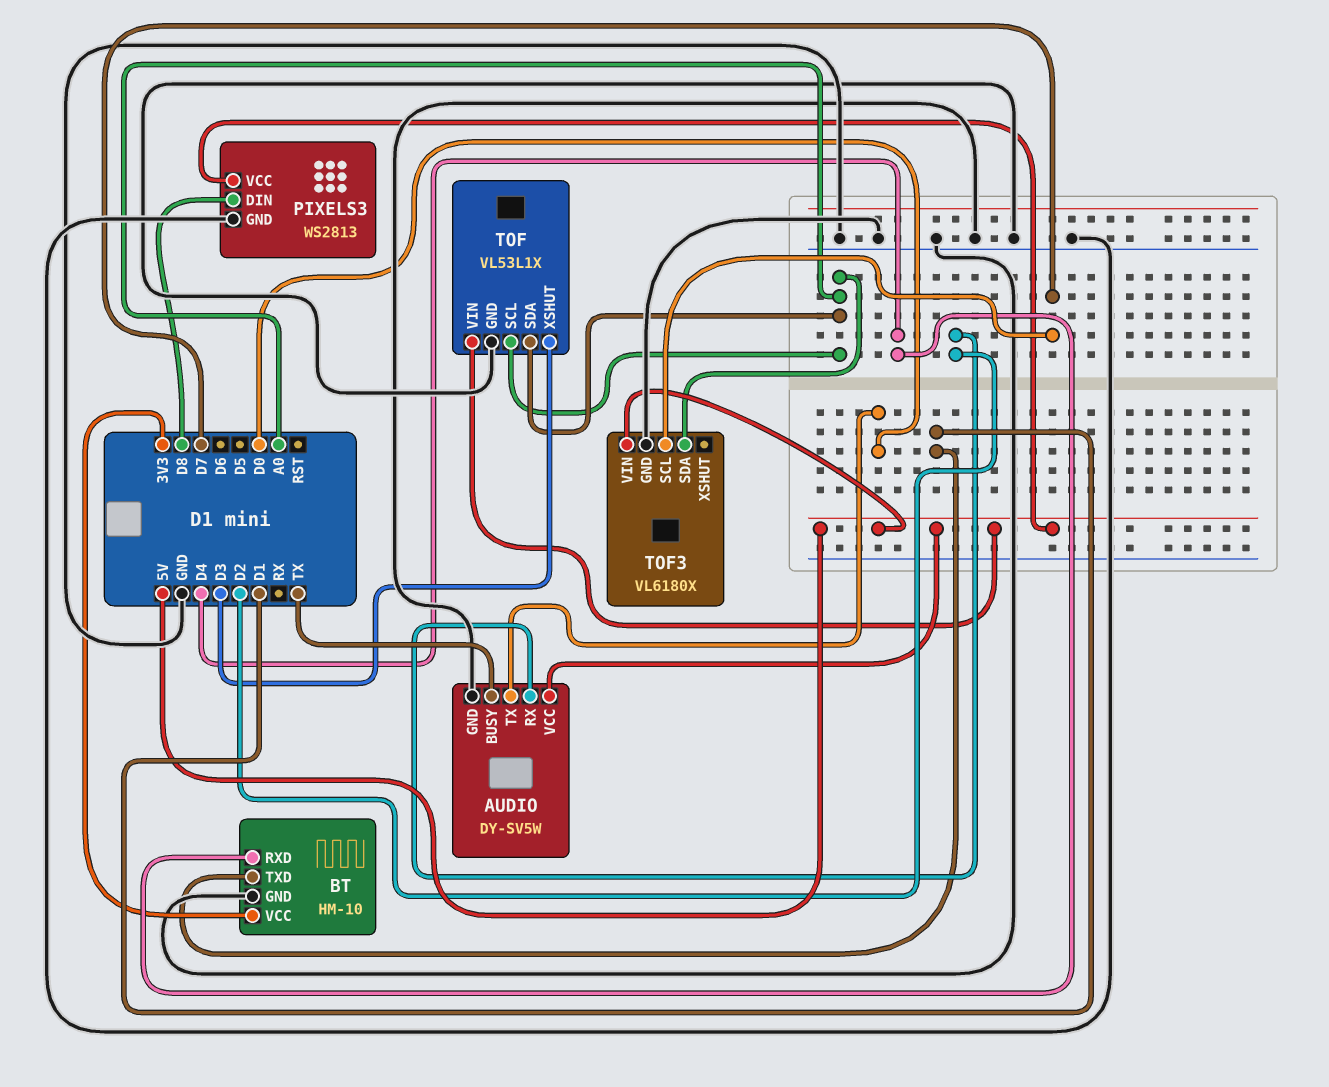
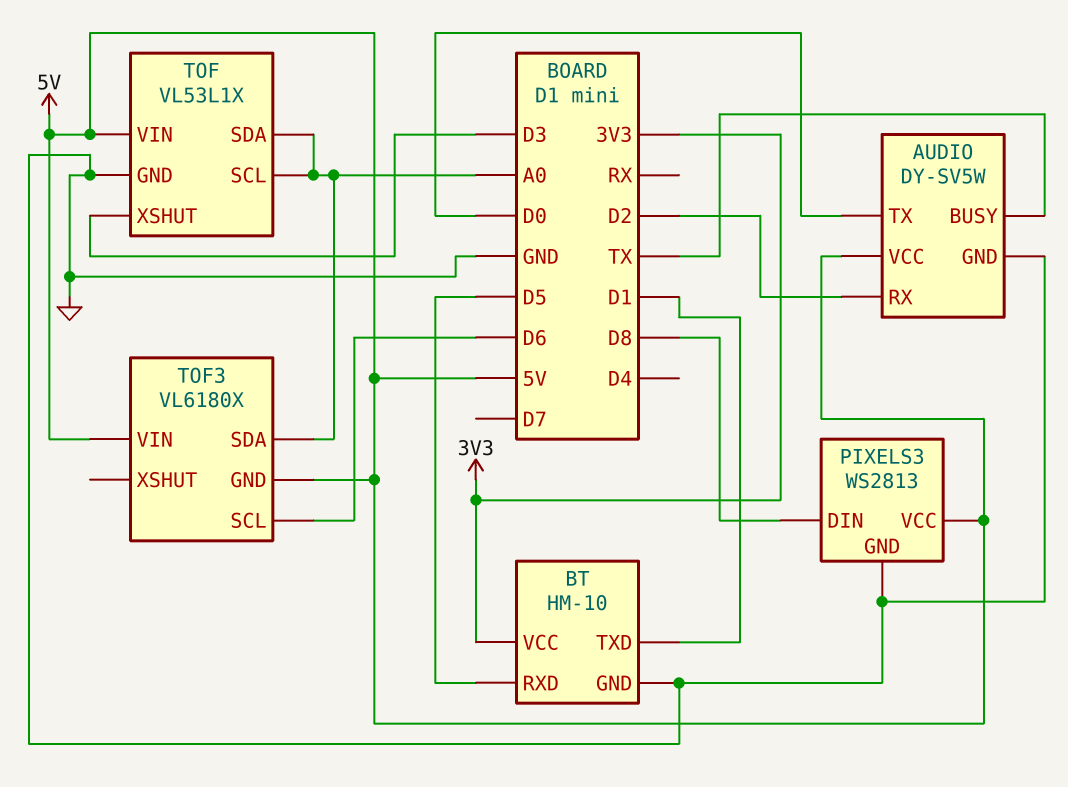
BT pin RXD: D4 -> D5
TOF3 pin GND: GND -> 5V
TOF3 pin SCL: D7 -> D6

